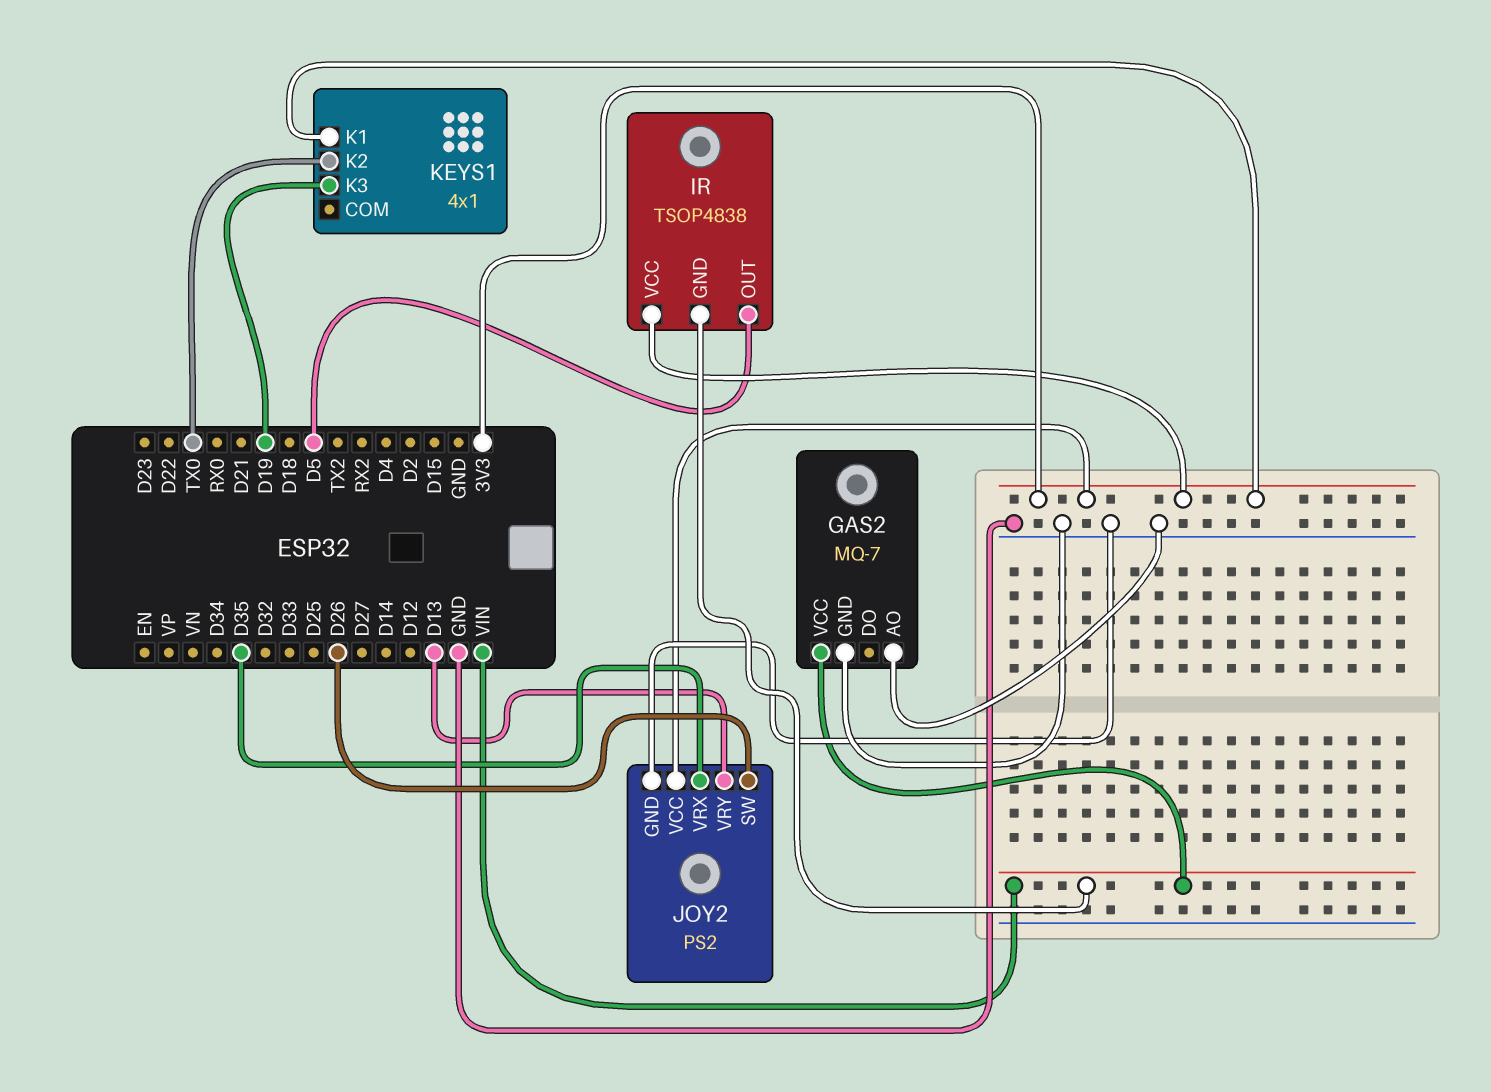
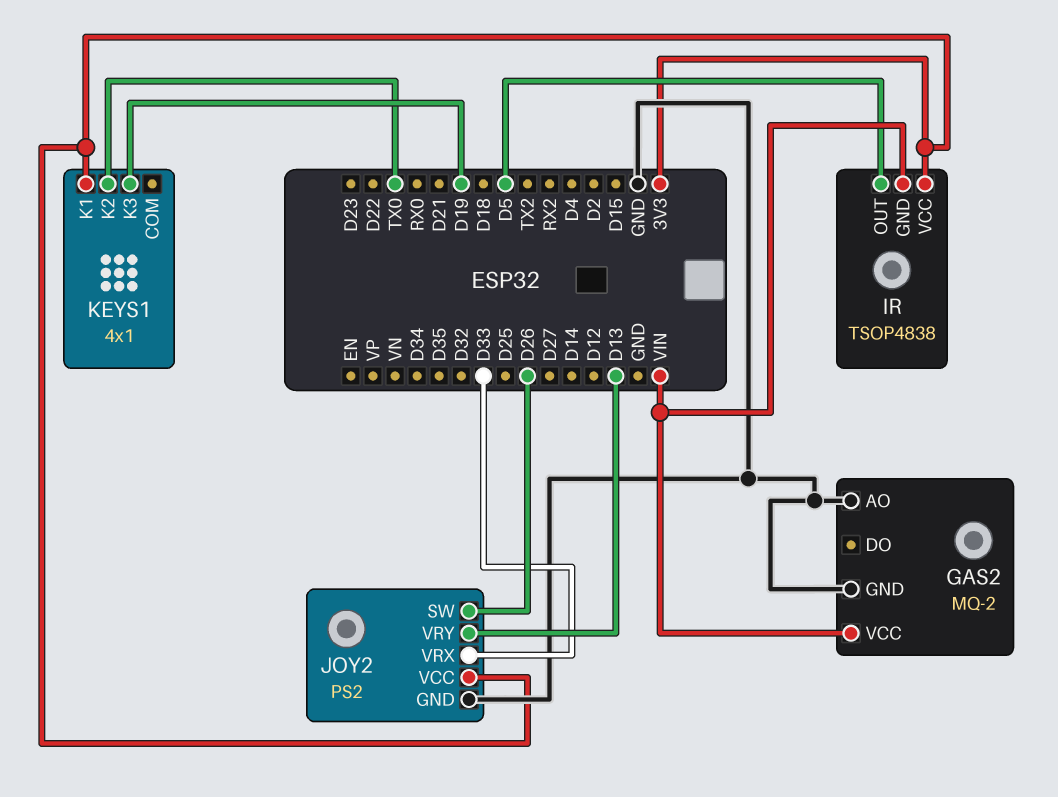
GAS2: MQ-7 -> MQ-2
JOY2 pin VRX: D35 -> D33

